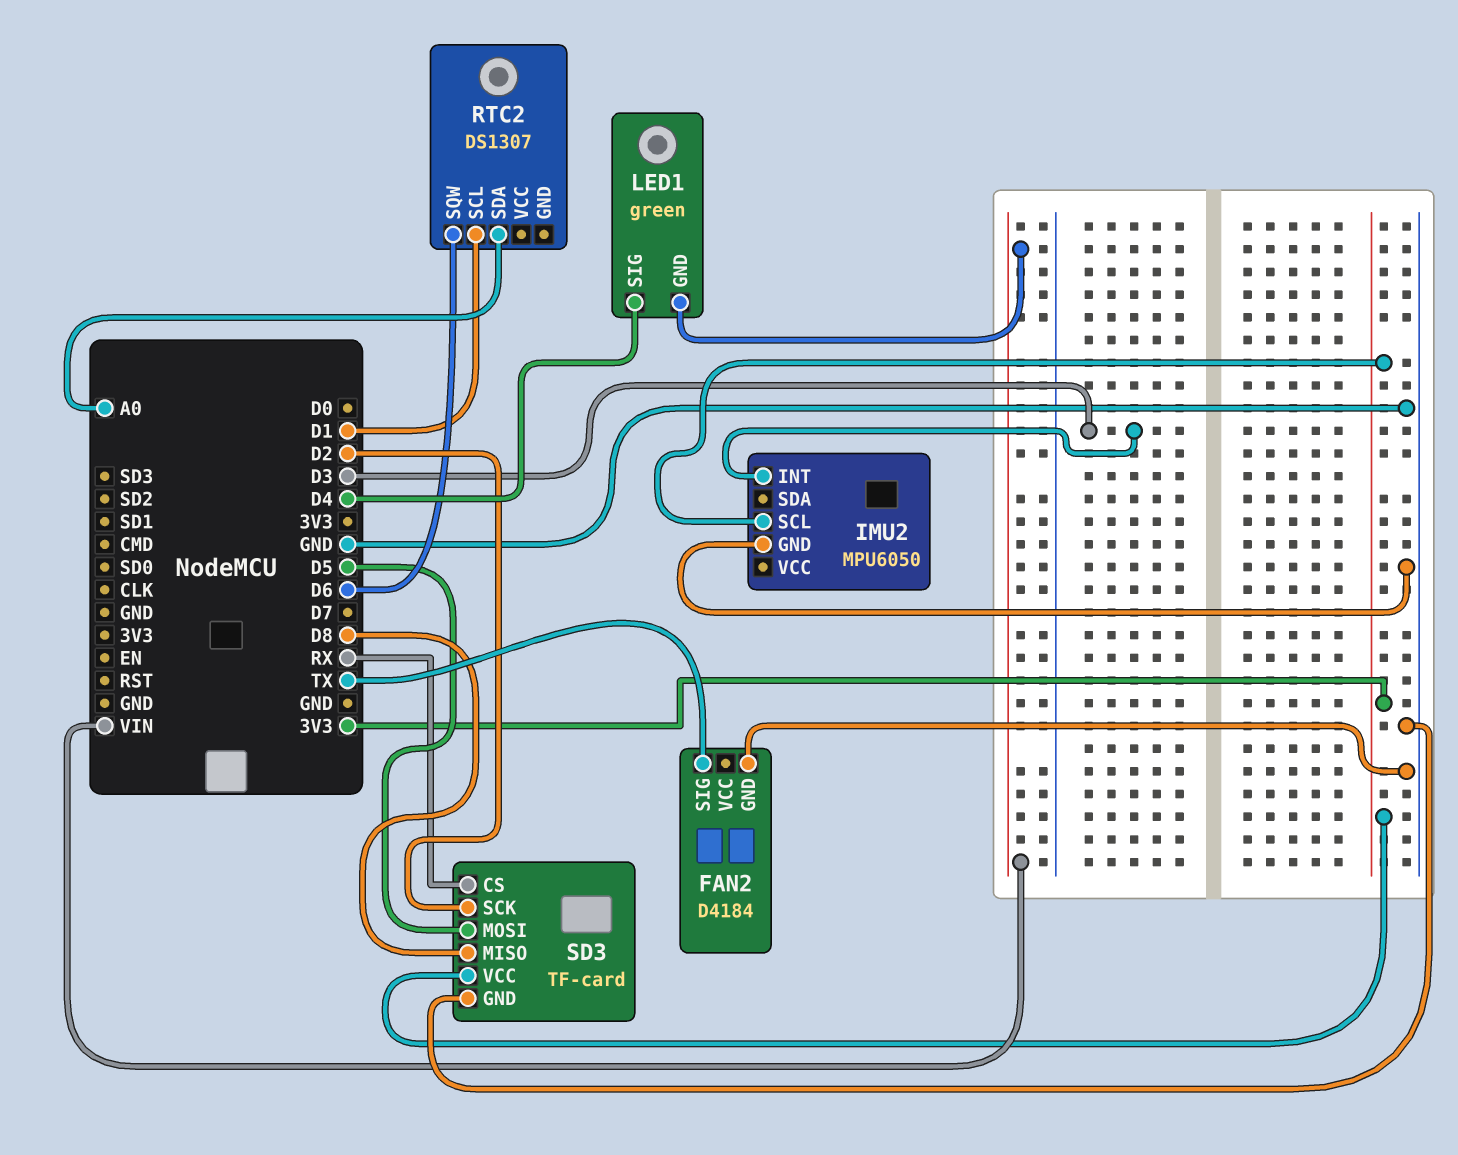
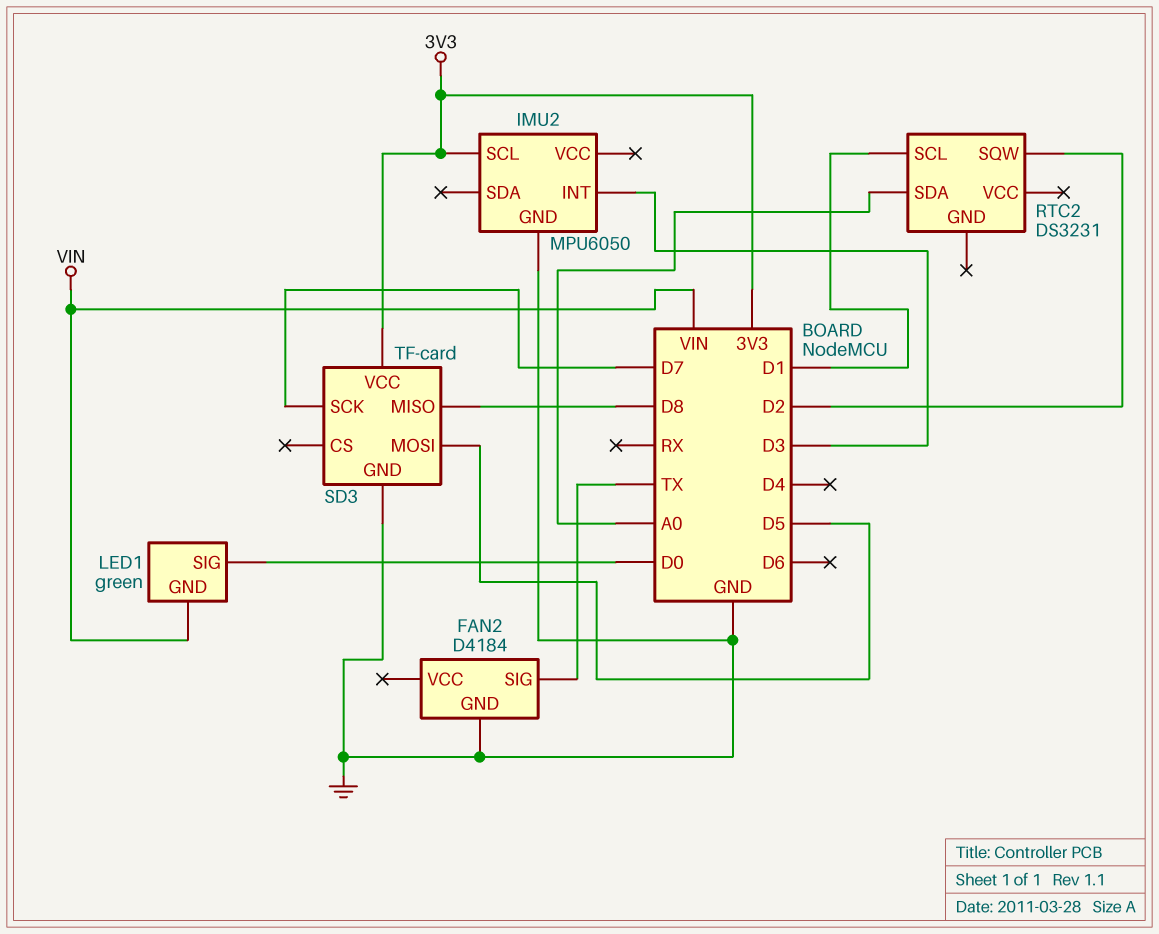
LED1 pin SIG: D4 -> D0
RTC2: DS1307 -> DS3231
RTC2 pin SQW: D6 -> D2
SD3 pin CS: RX -> none
SD3 pin SCK: D2 -> D7

